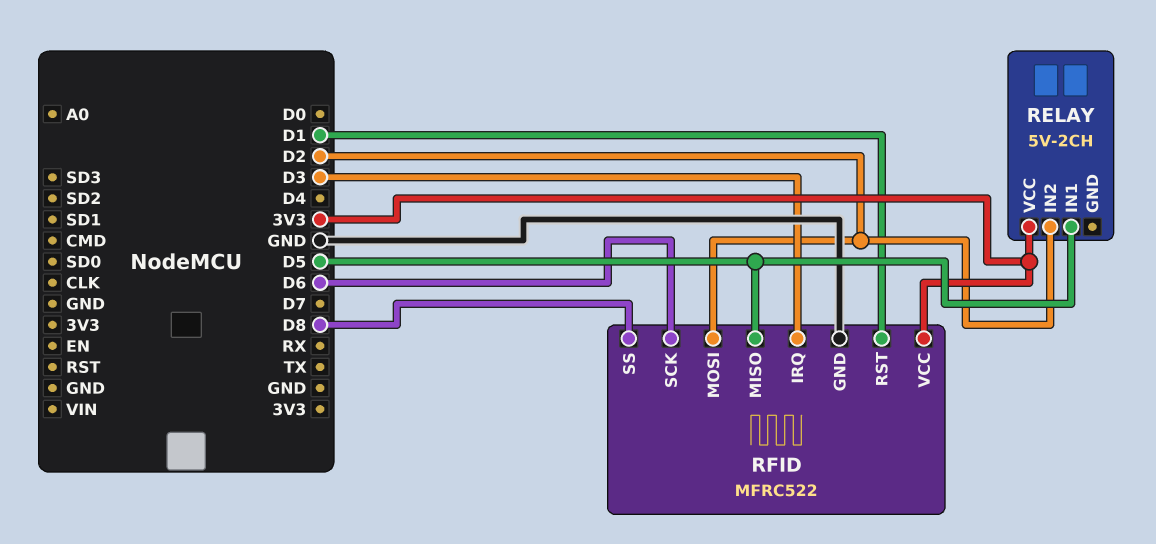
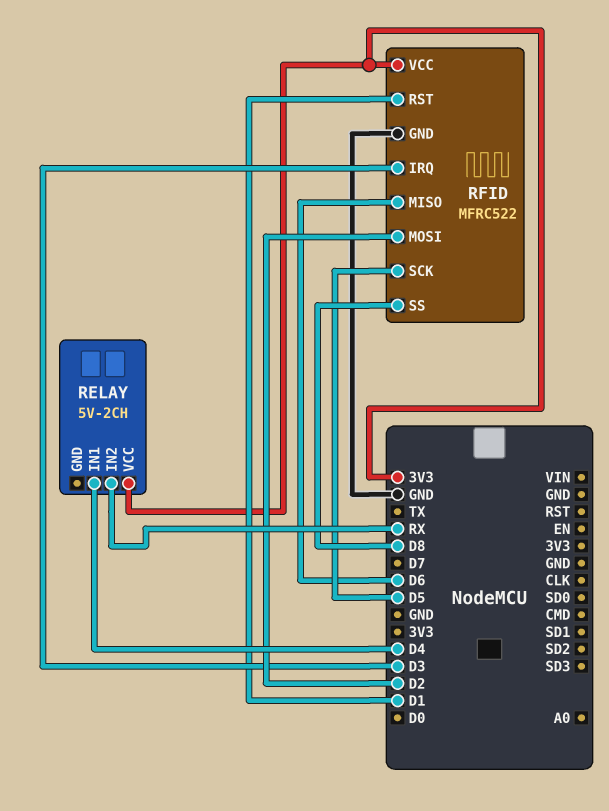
RELAY pin IN1: D5 -> D4
RELAY pin IN2: D2 -> RX
RFID pin MISO: D5 -> D6
RFID pin SCK: D6 -> D5

